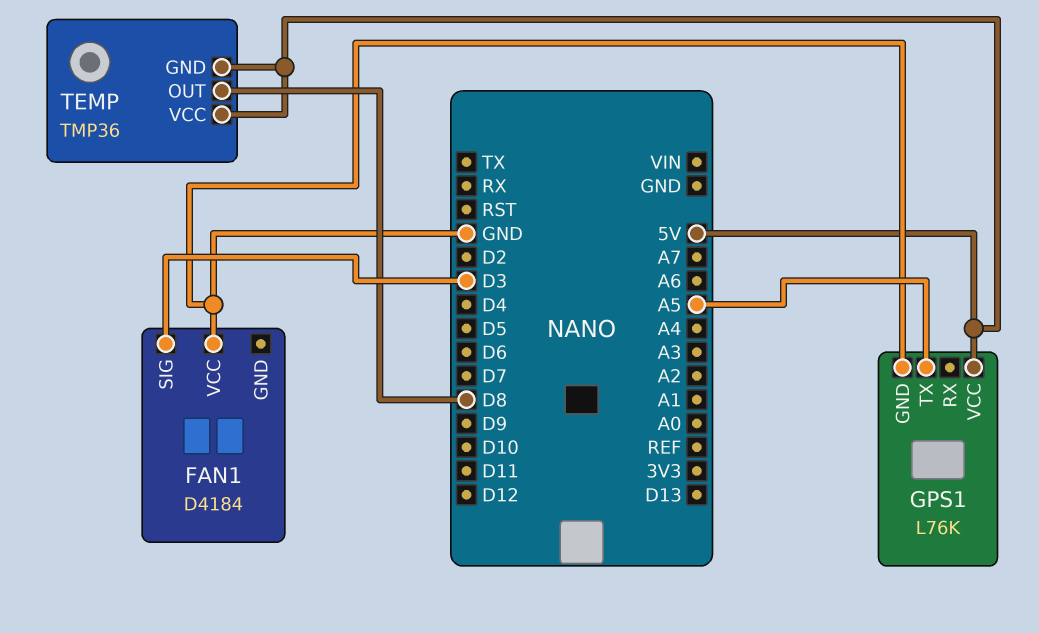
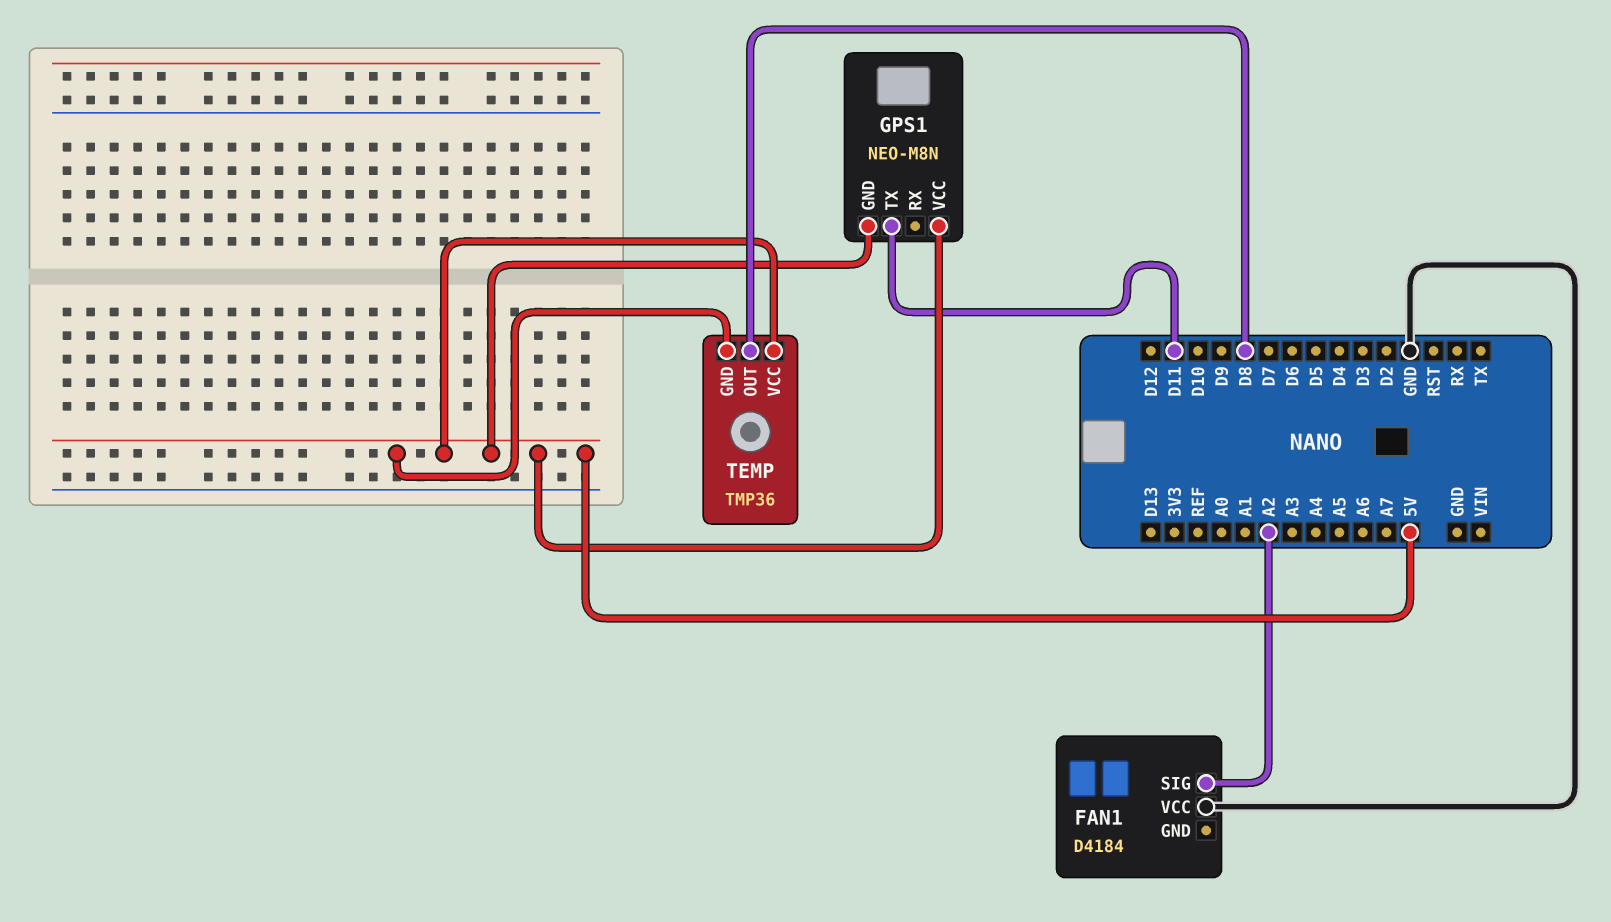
FAN1 pin SIG: D3 -> A2
GPS1: L76K -> NEO-M8N
GPS1 pin GND: GND -> 5V
GPS1 pin TX: A5 -> D11

